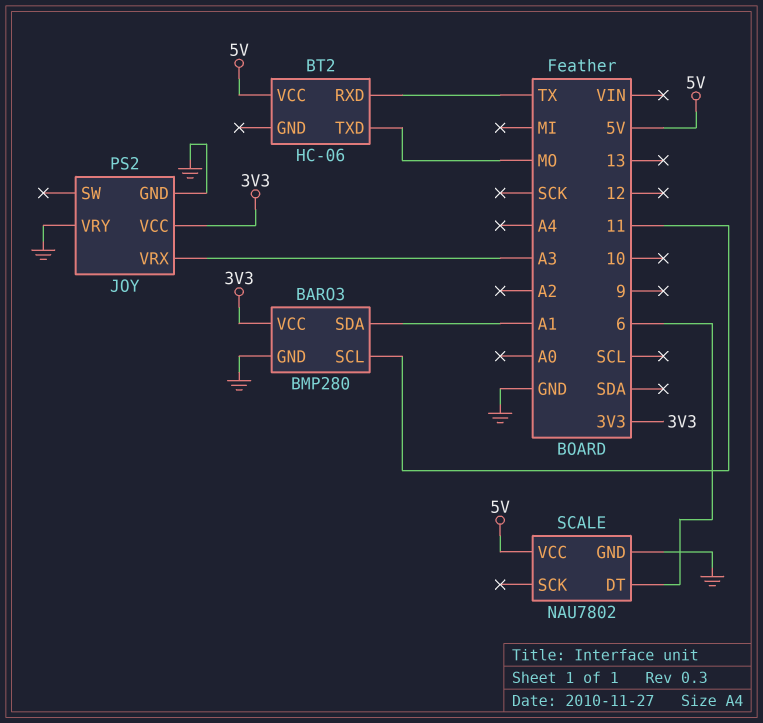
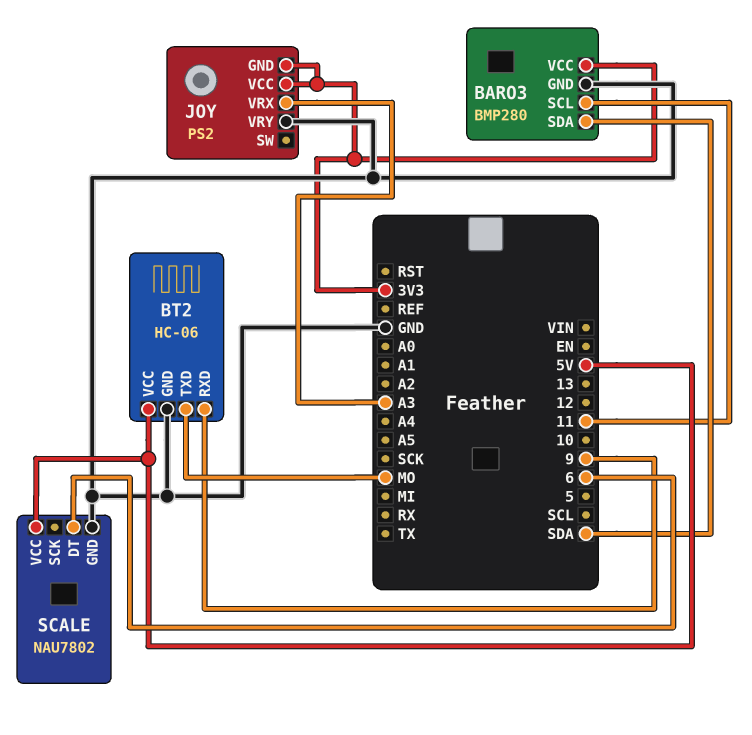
BARO3 pin SDA: A1 -> SDA
BT2 pin GND: none -> GND
BT2 pin RXD: TX -> 9
JOY pin GND: GND -> 3V3

